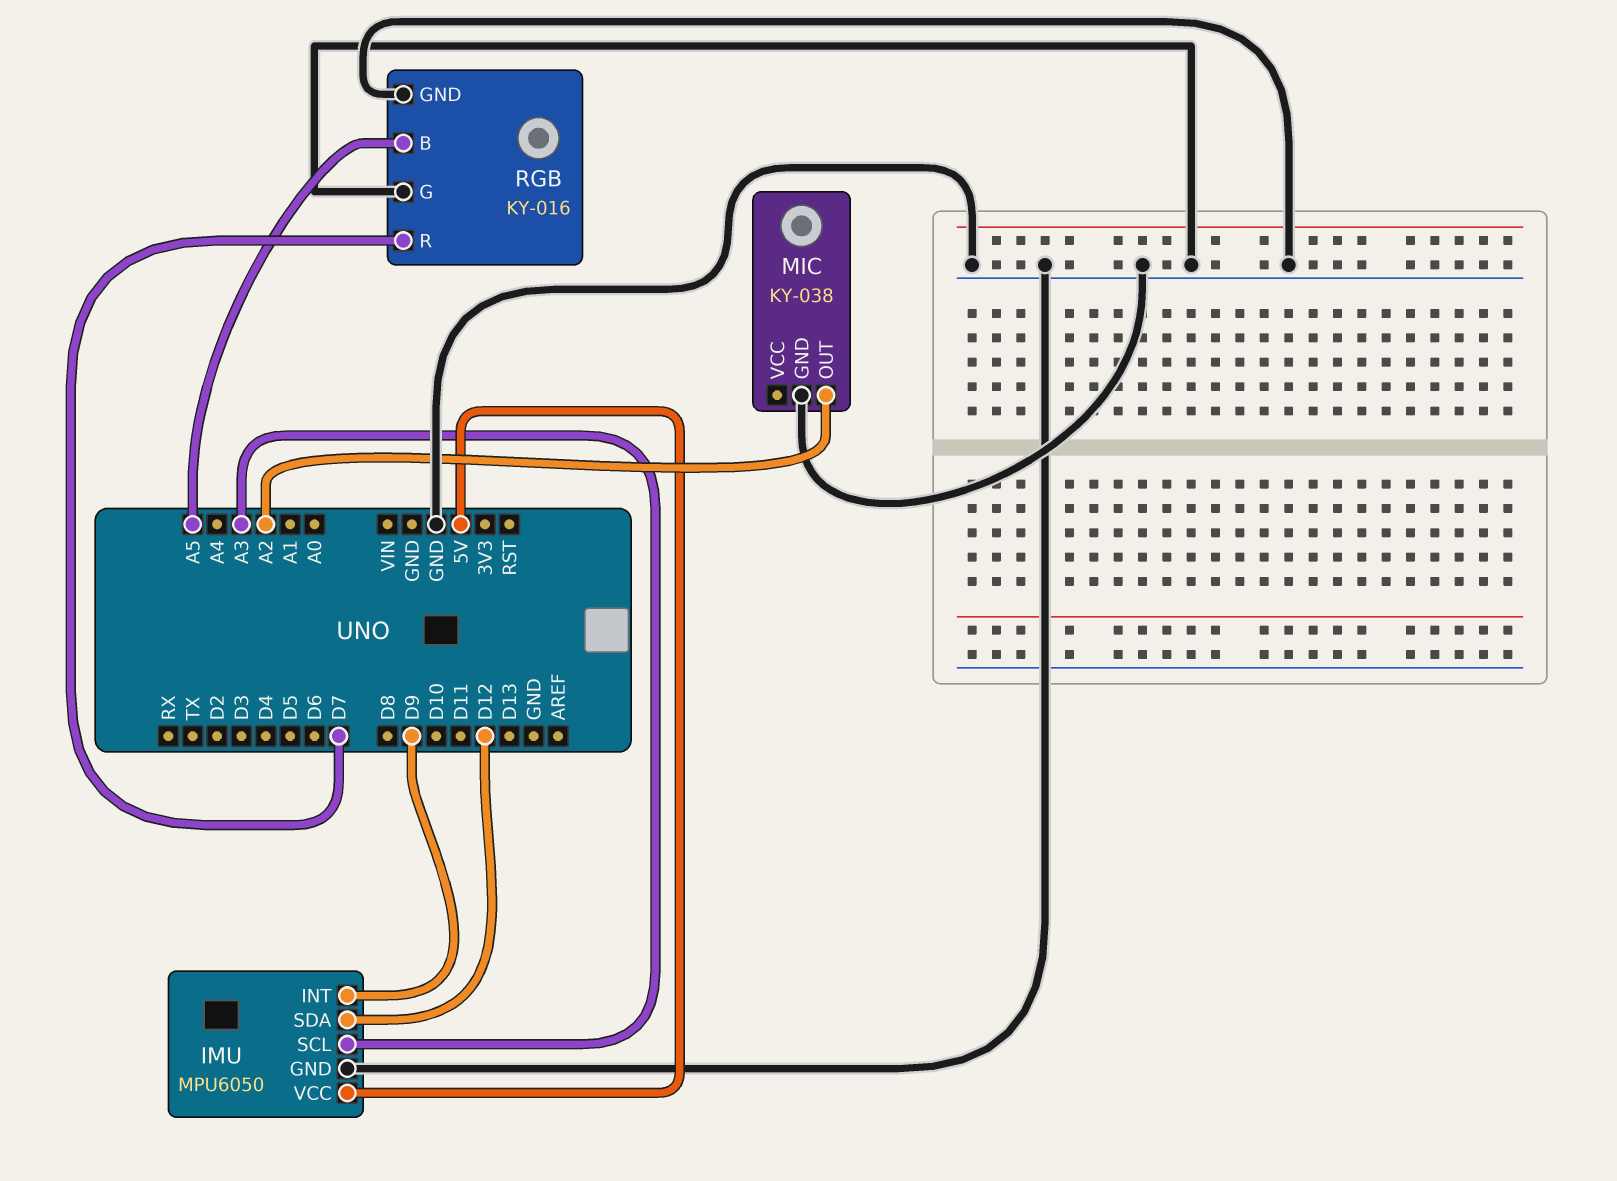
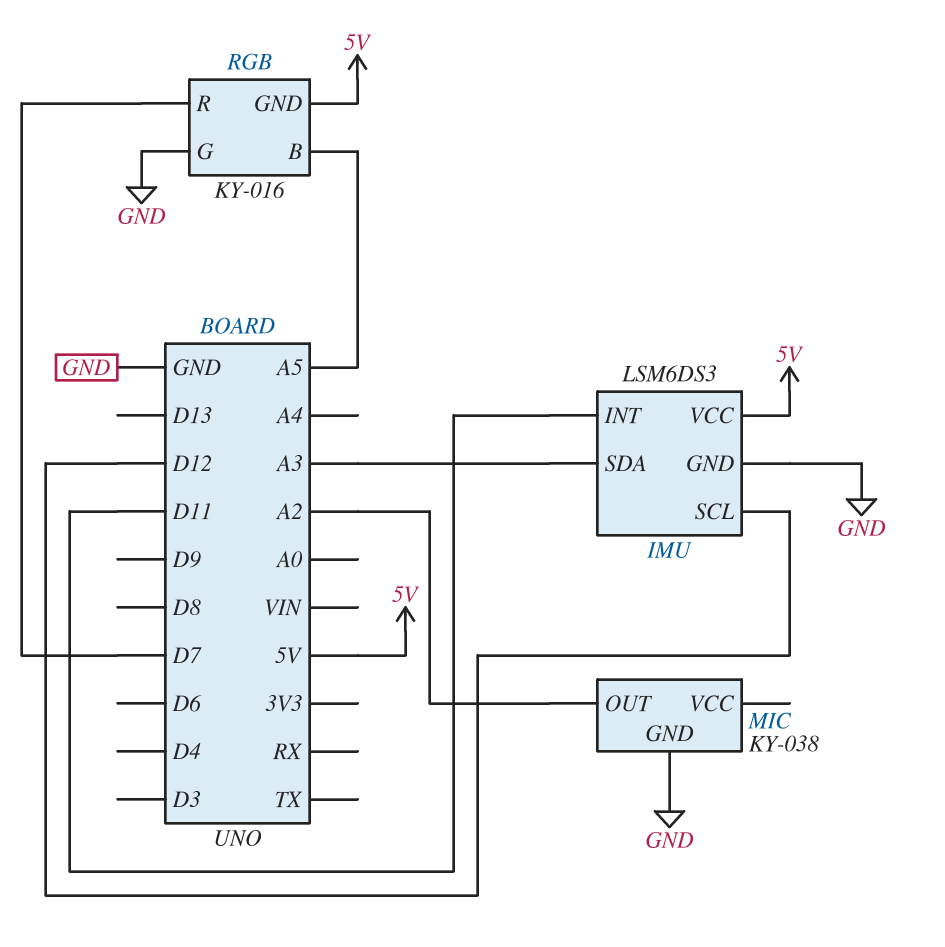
IMU: MPU6050 -> LSM6DS3
IMU pin INT: D9 -> D11
IMU pin SCL: A3 -> D12
IMU pin SDA: D12 -> A3
RGB pin GND: GND -> 5V

